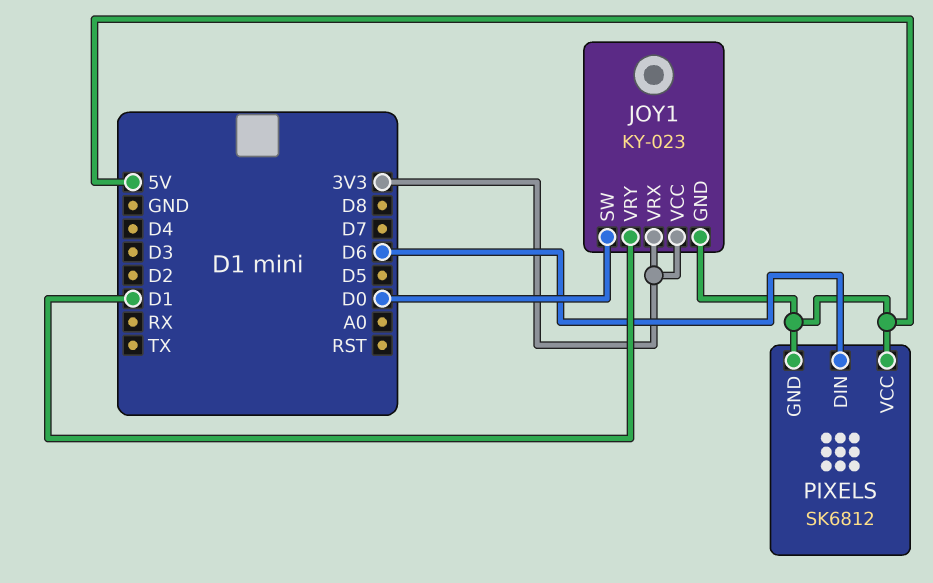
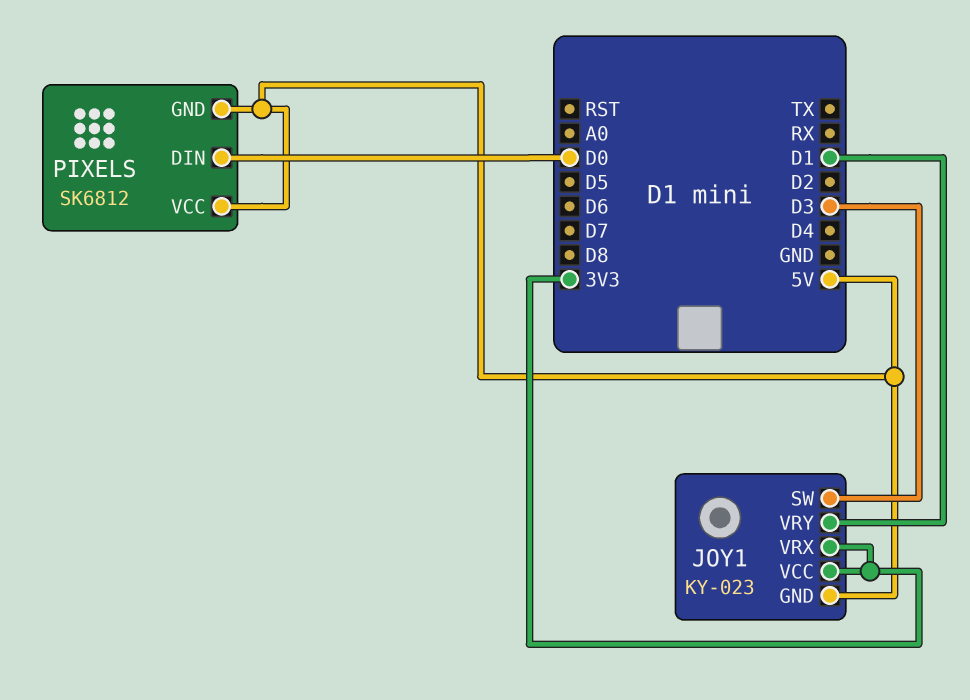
JOY1 pin SW: D0 -> D3
PIXELS pin DIN: D6 -> D0

